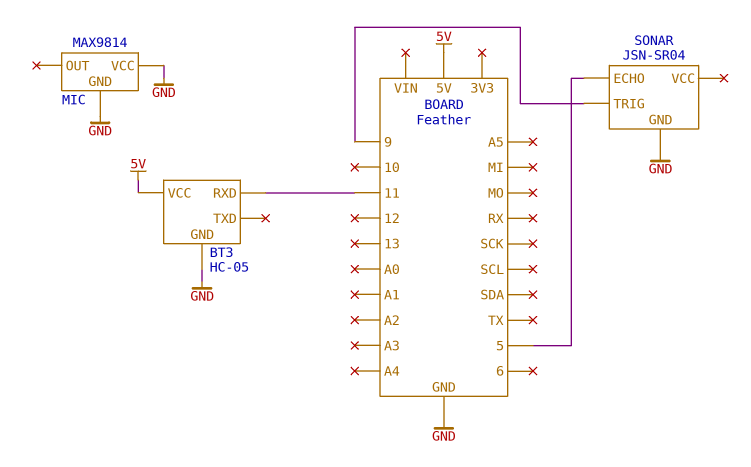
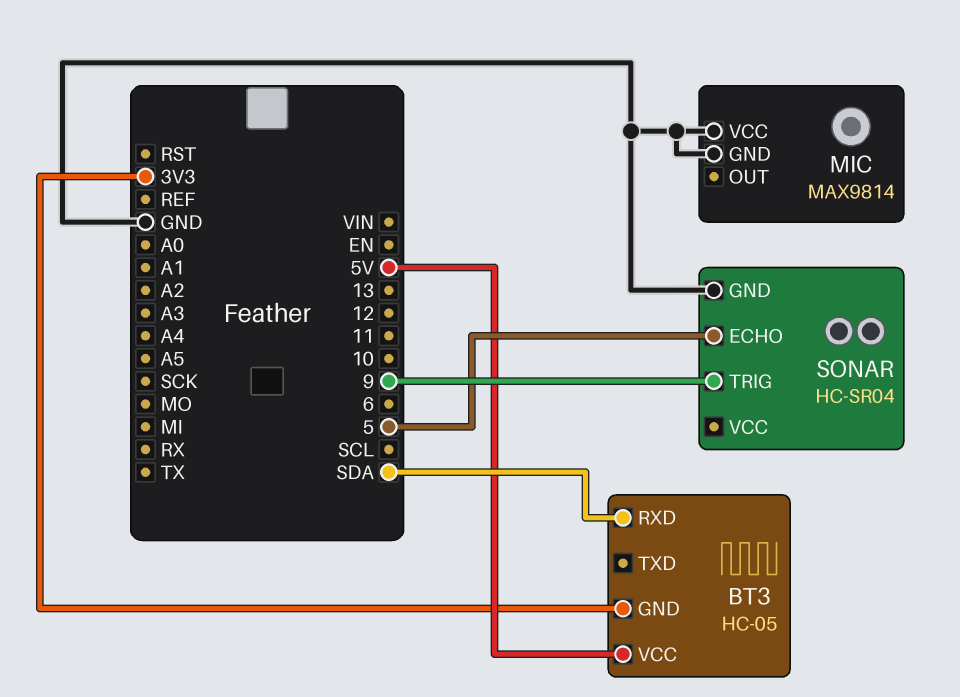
BT3 pin GND: GND -> 3V3
BT3 pin RXD: 11 -> SDA
SONAR: JSN-SR04 -> HC-SR04

